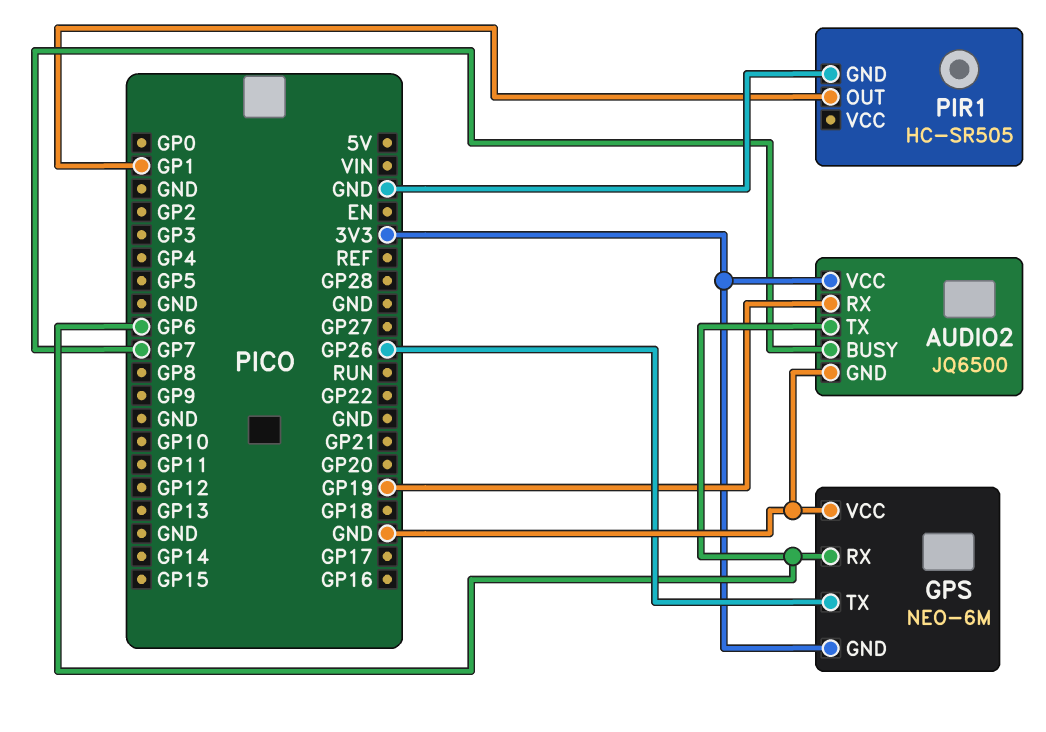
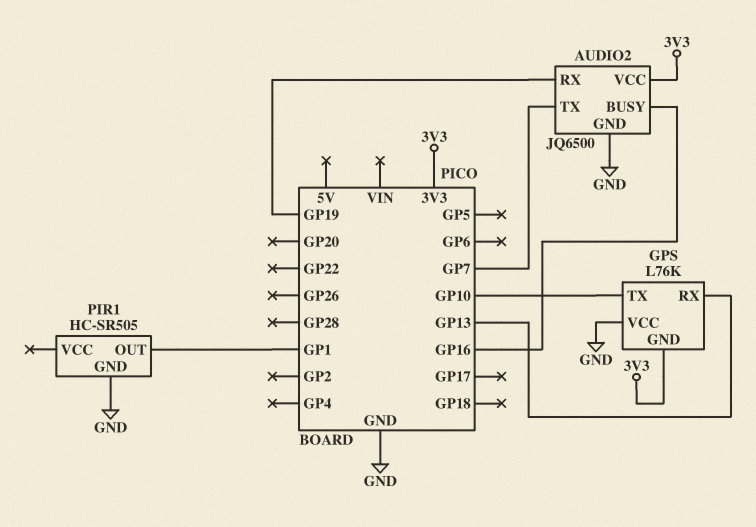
AUDIO2 pin BUSY: GP7 -> GP16
AUDIO2 pin TX: GP6 -> GP7
GPS: NEO-6M -> L76K
GPS pin RX: GP6 -> GP13
GPS pin TX: GP26 -> GP10

